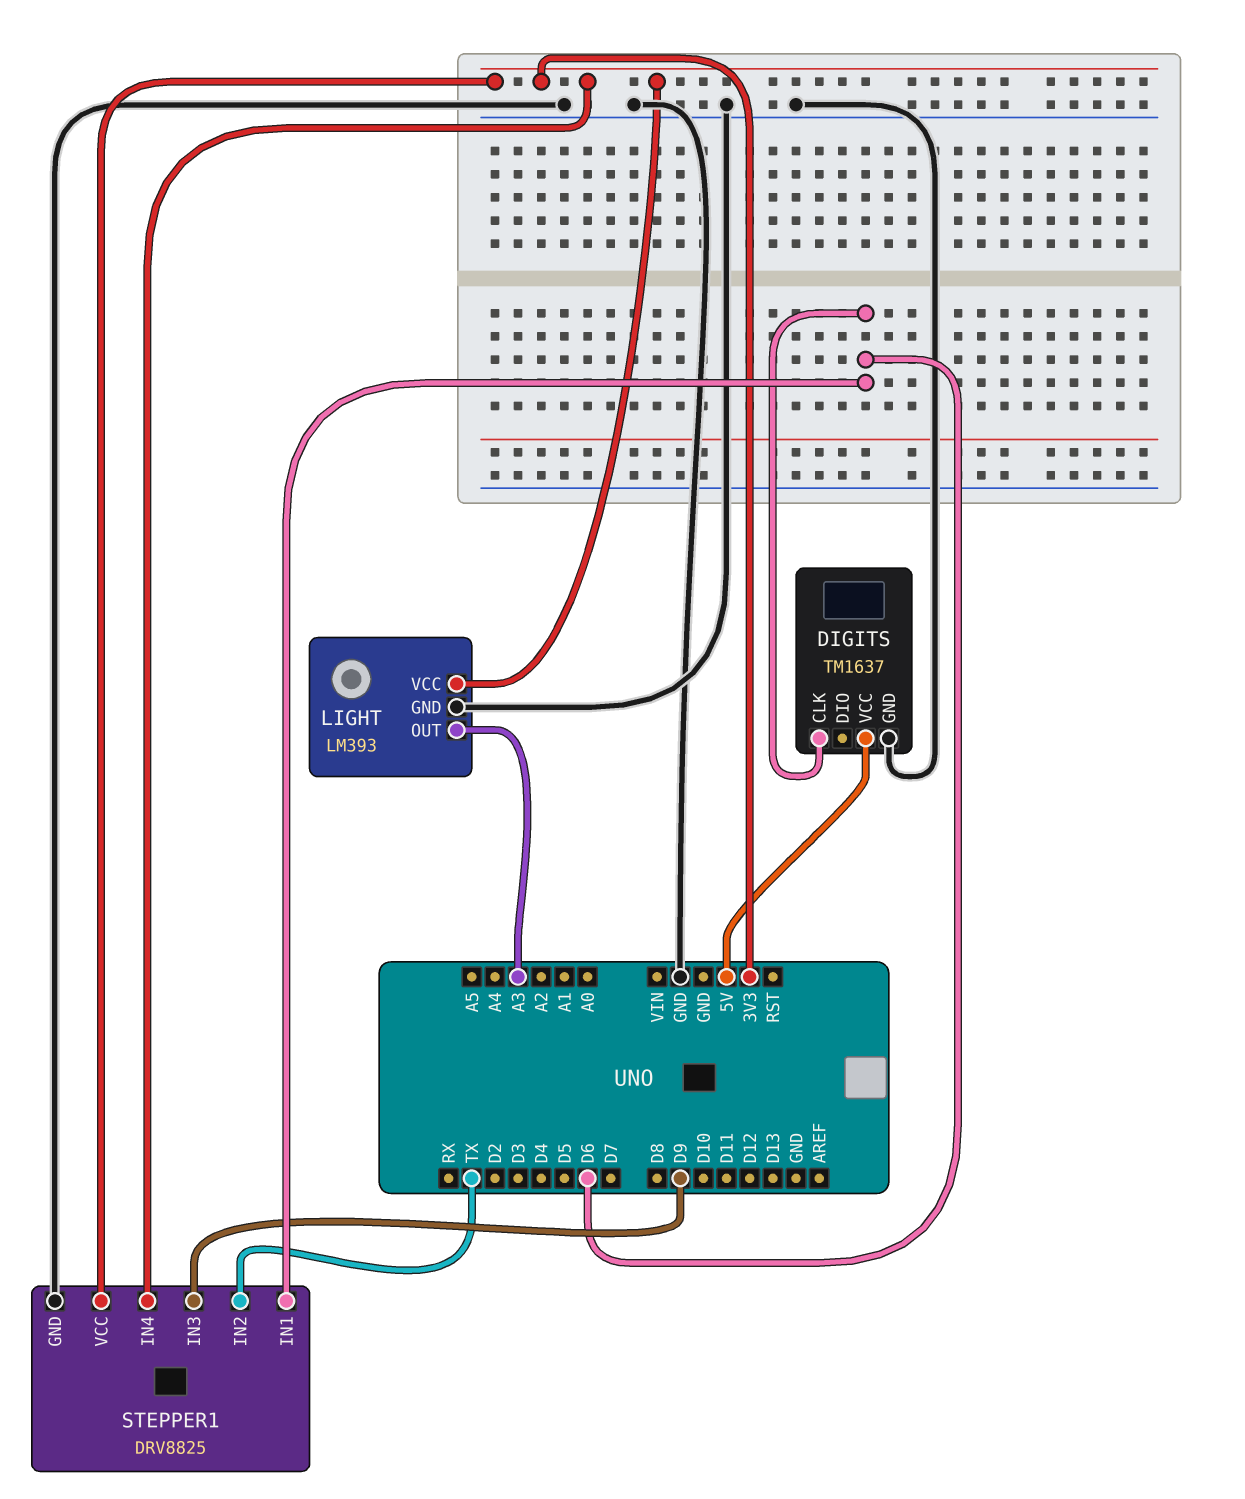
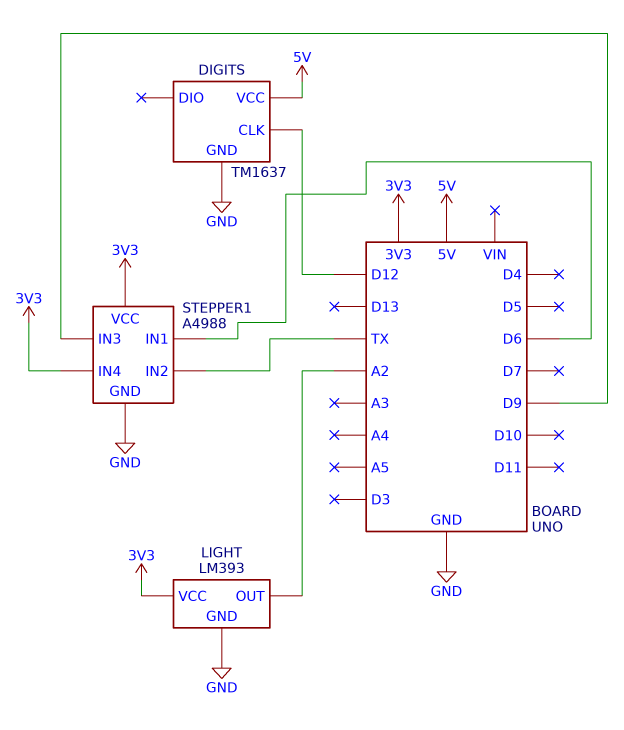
DIGITS pin CLK: D6 -> D12
LIGHT pin OUT: A3 -> A2
STEPPER1: DRV8825 -> A4988

